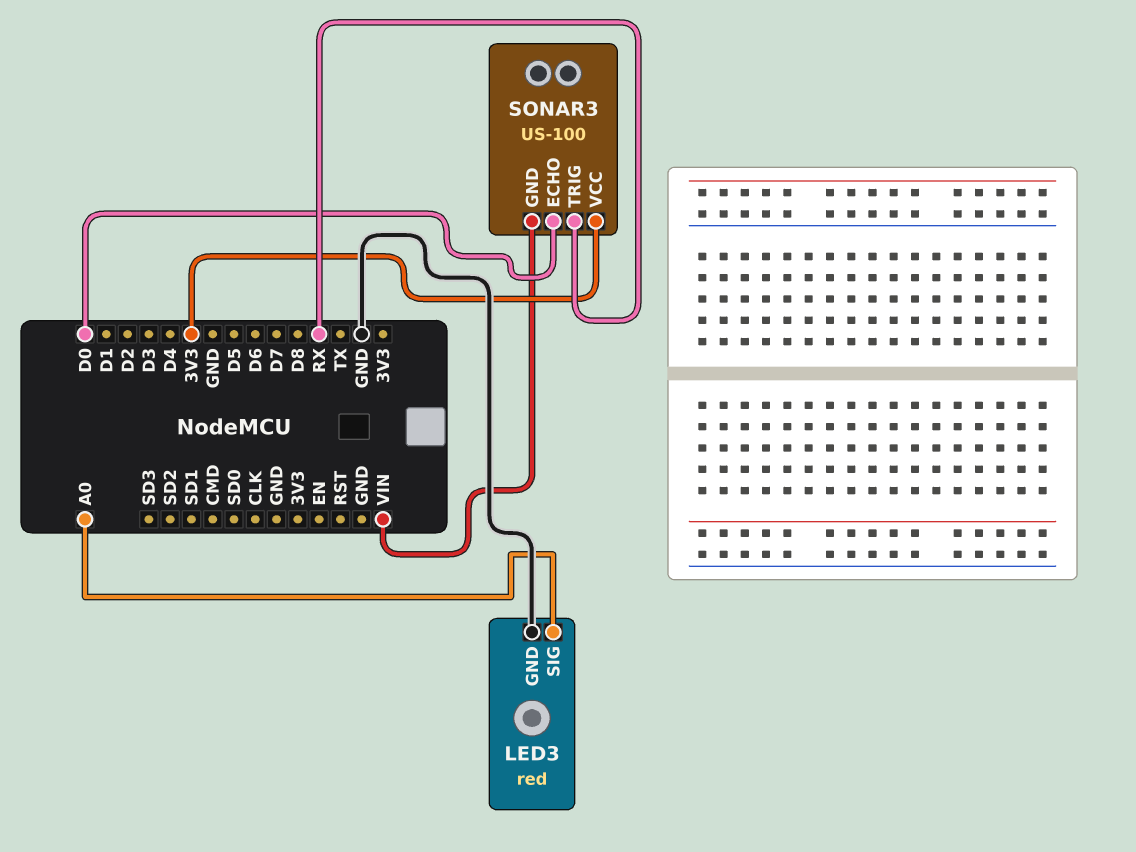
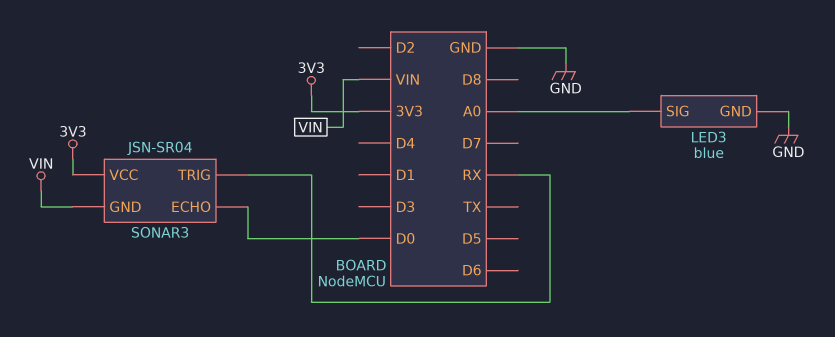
LED3: red -> blue
SONAR3: US-100 -> JSN-SR04

